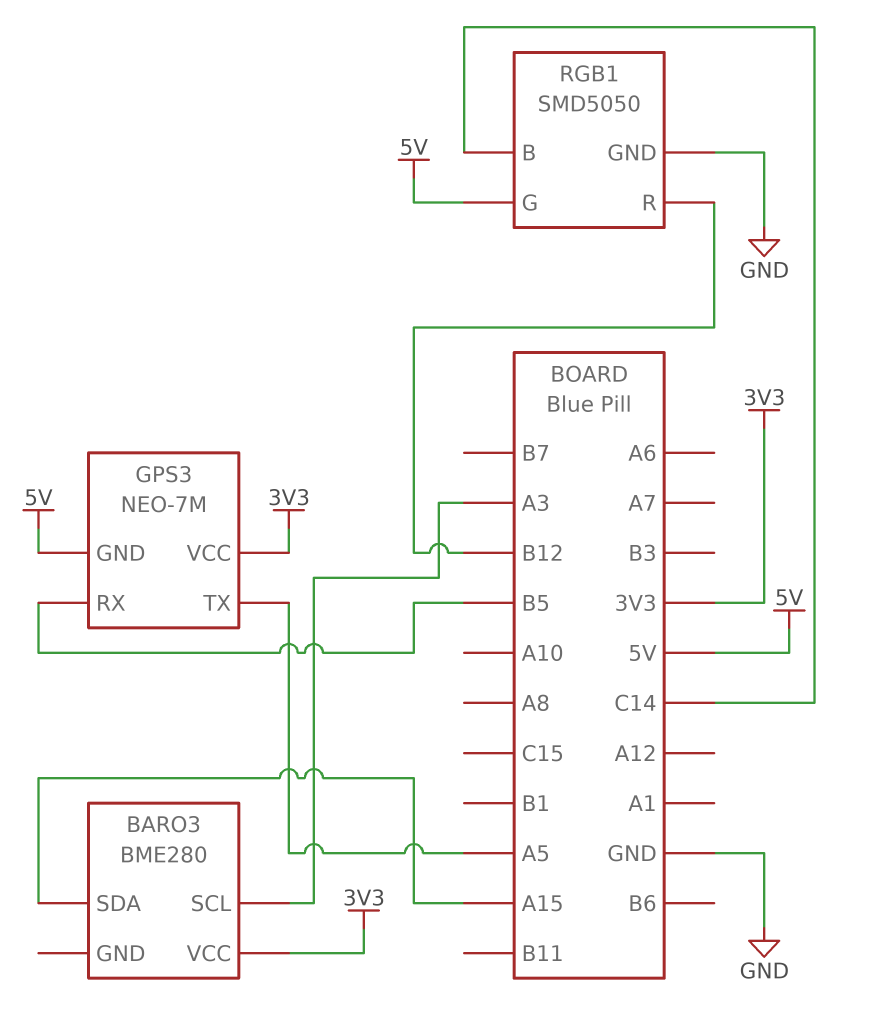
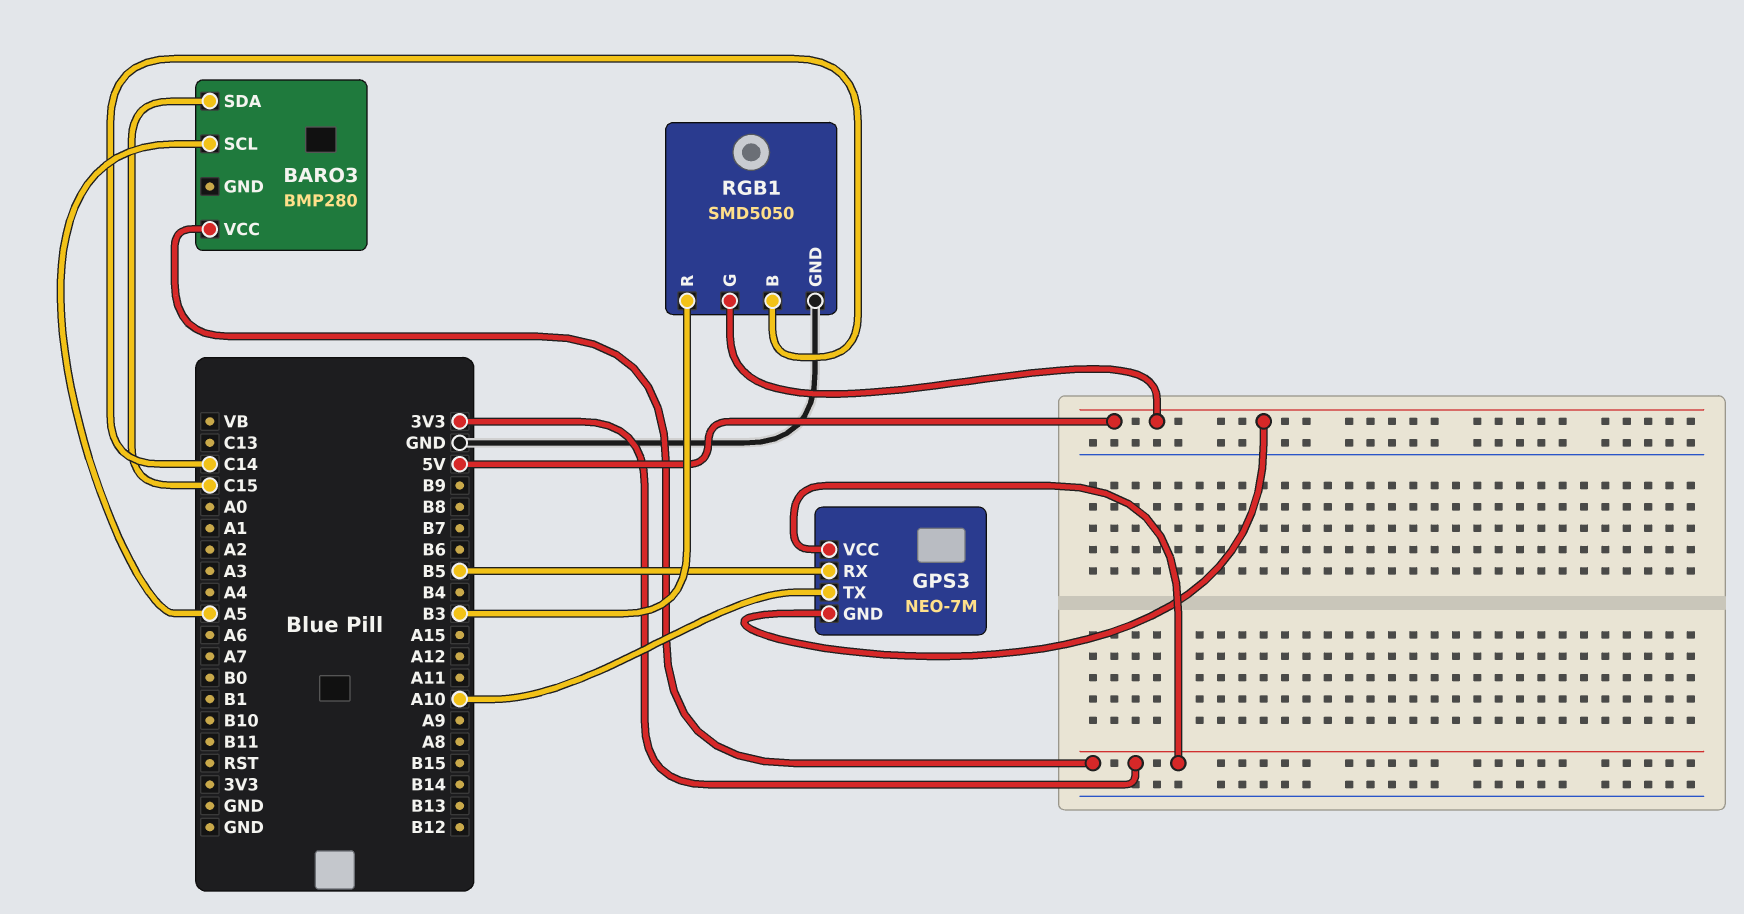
BARO3: BME280 -> BMP280
BARO3 pin SCL: A3 -> A5
BARO3 pin SDA: A15 -> C15
GPS3 pin TX: A5 -> A10
RGB1 pin R: B12 -> B3

